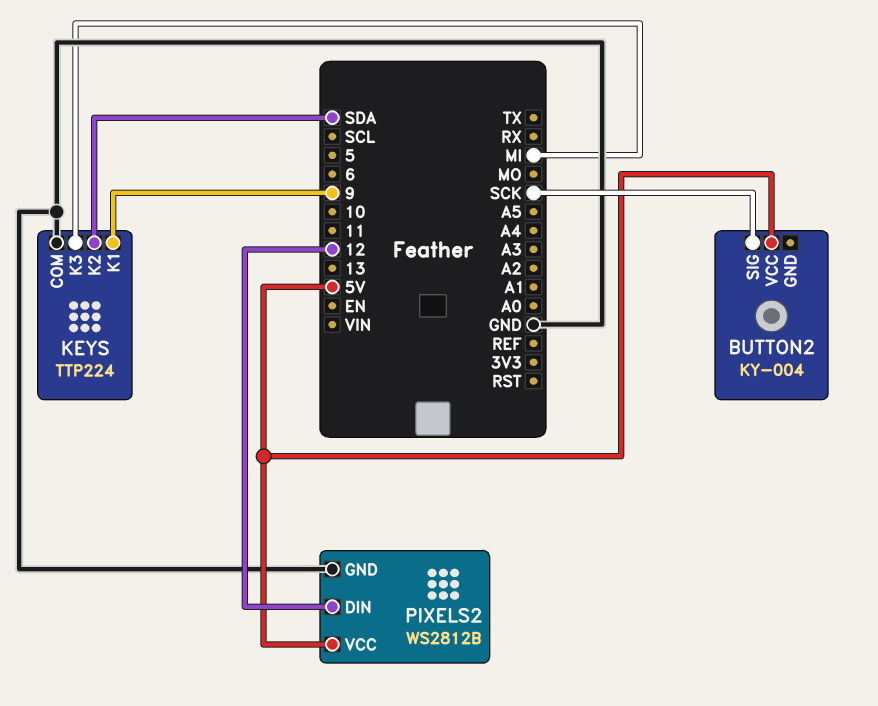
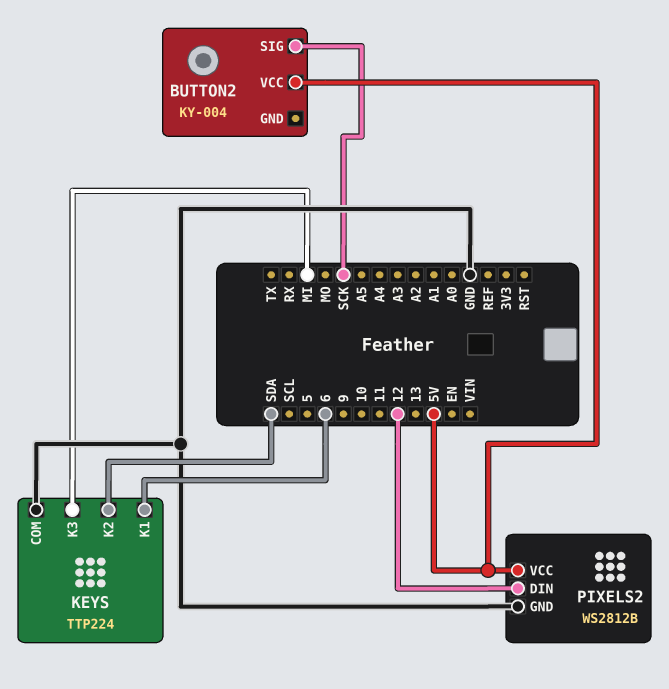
KEYS pin K1: 9 -> 6

